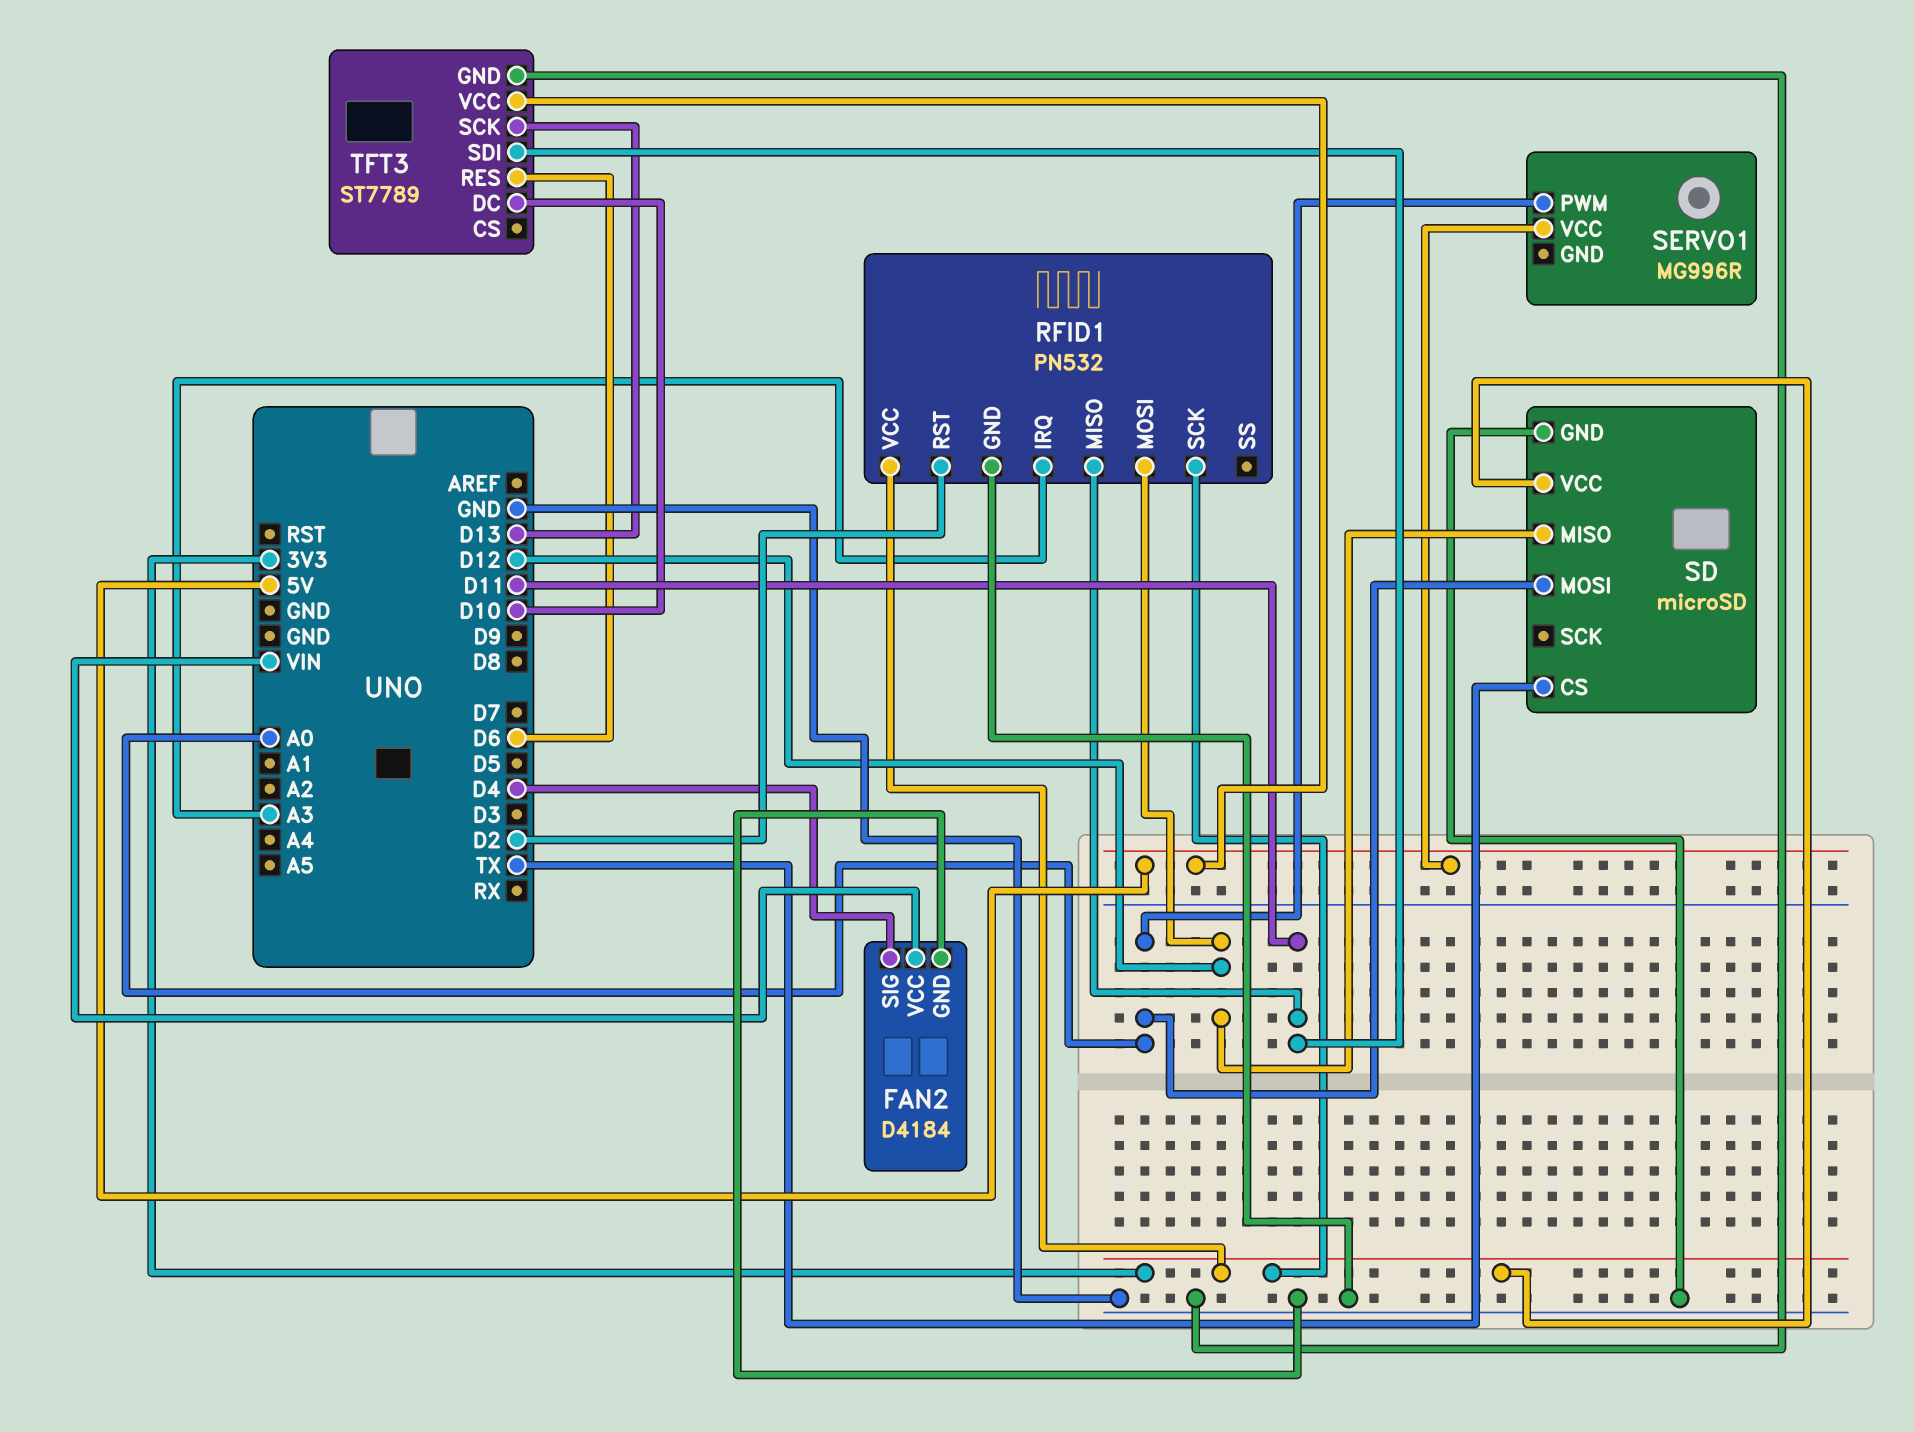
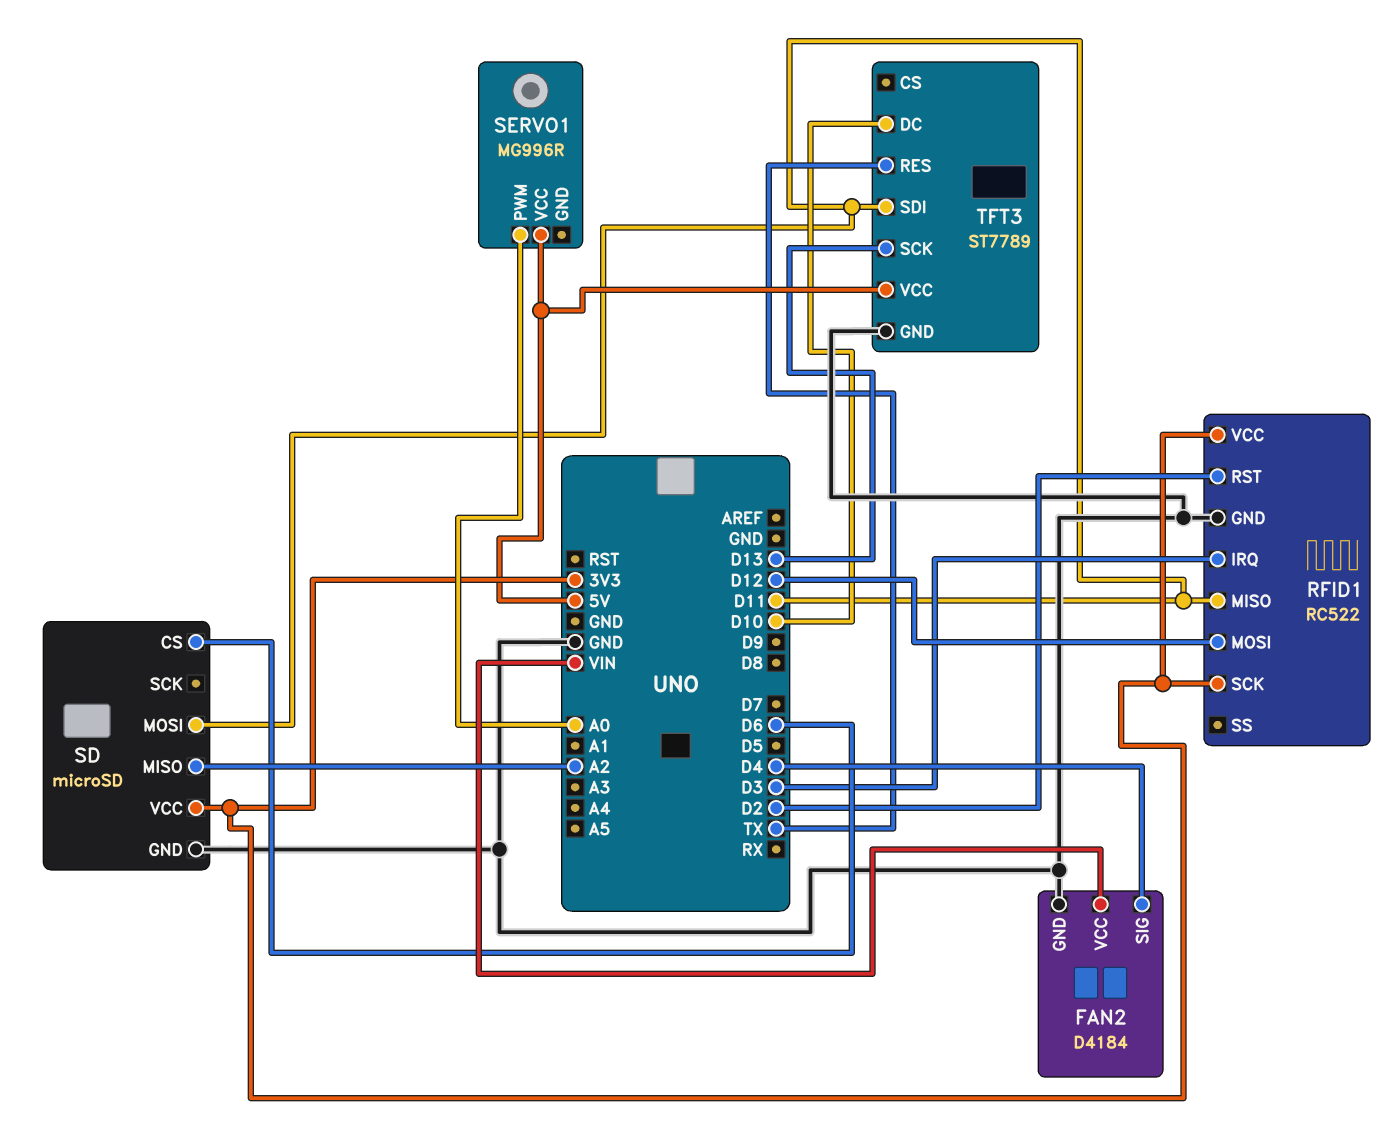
RFID1: PN532 -> RC522
RFID1 pin IRQ: A3 -> D3
SD pin CS: TX -> D6
SD pin MISO: D12 -> A2
SD pin MOSI: A0 -> D11
TFT3 pin RES: D6 -> TX

